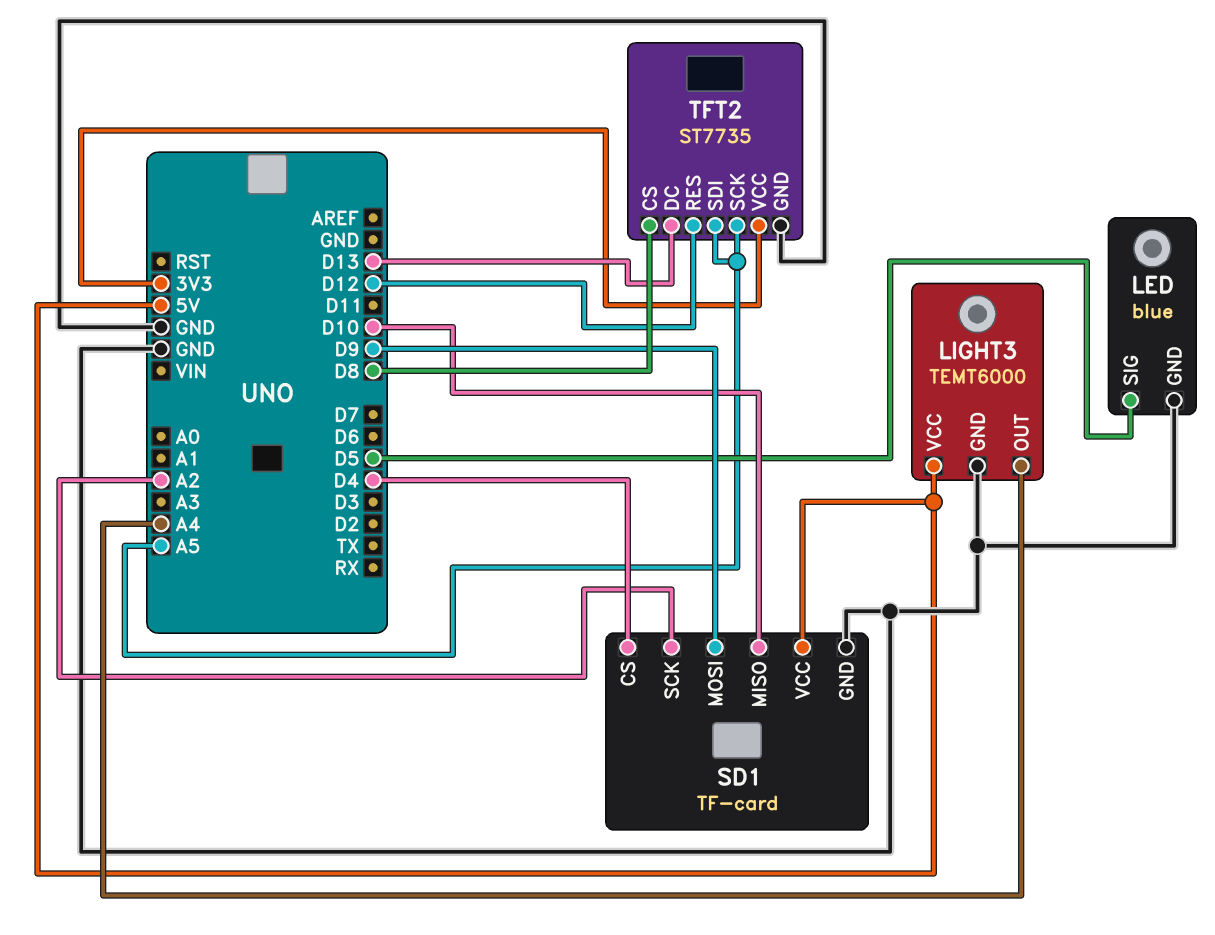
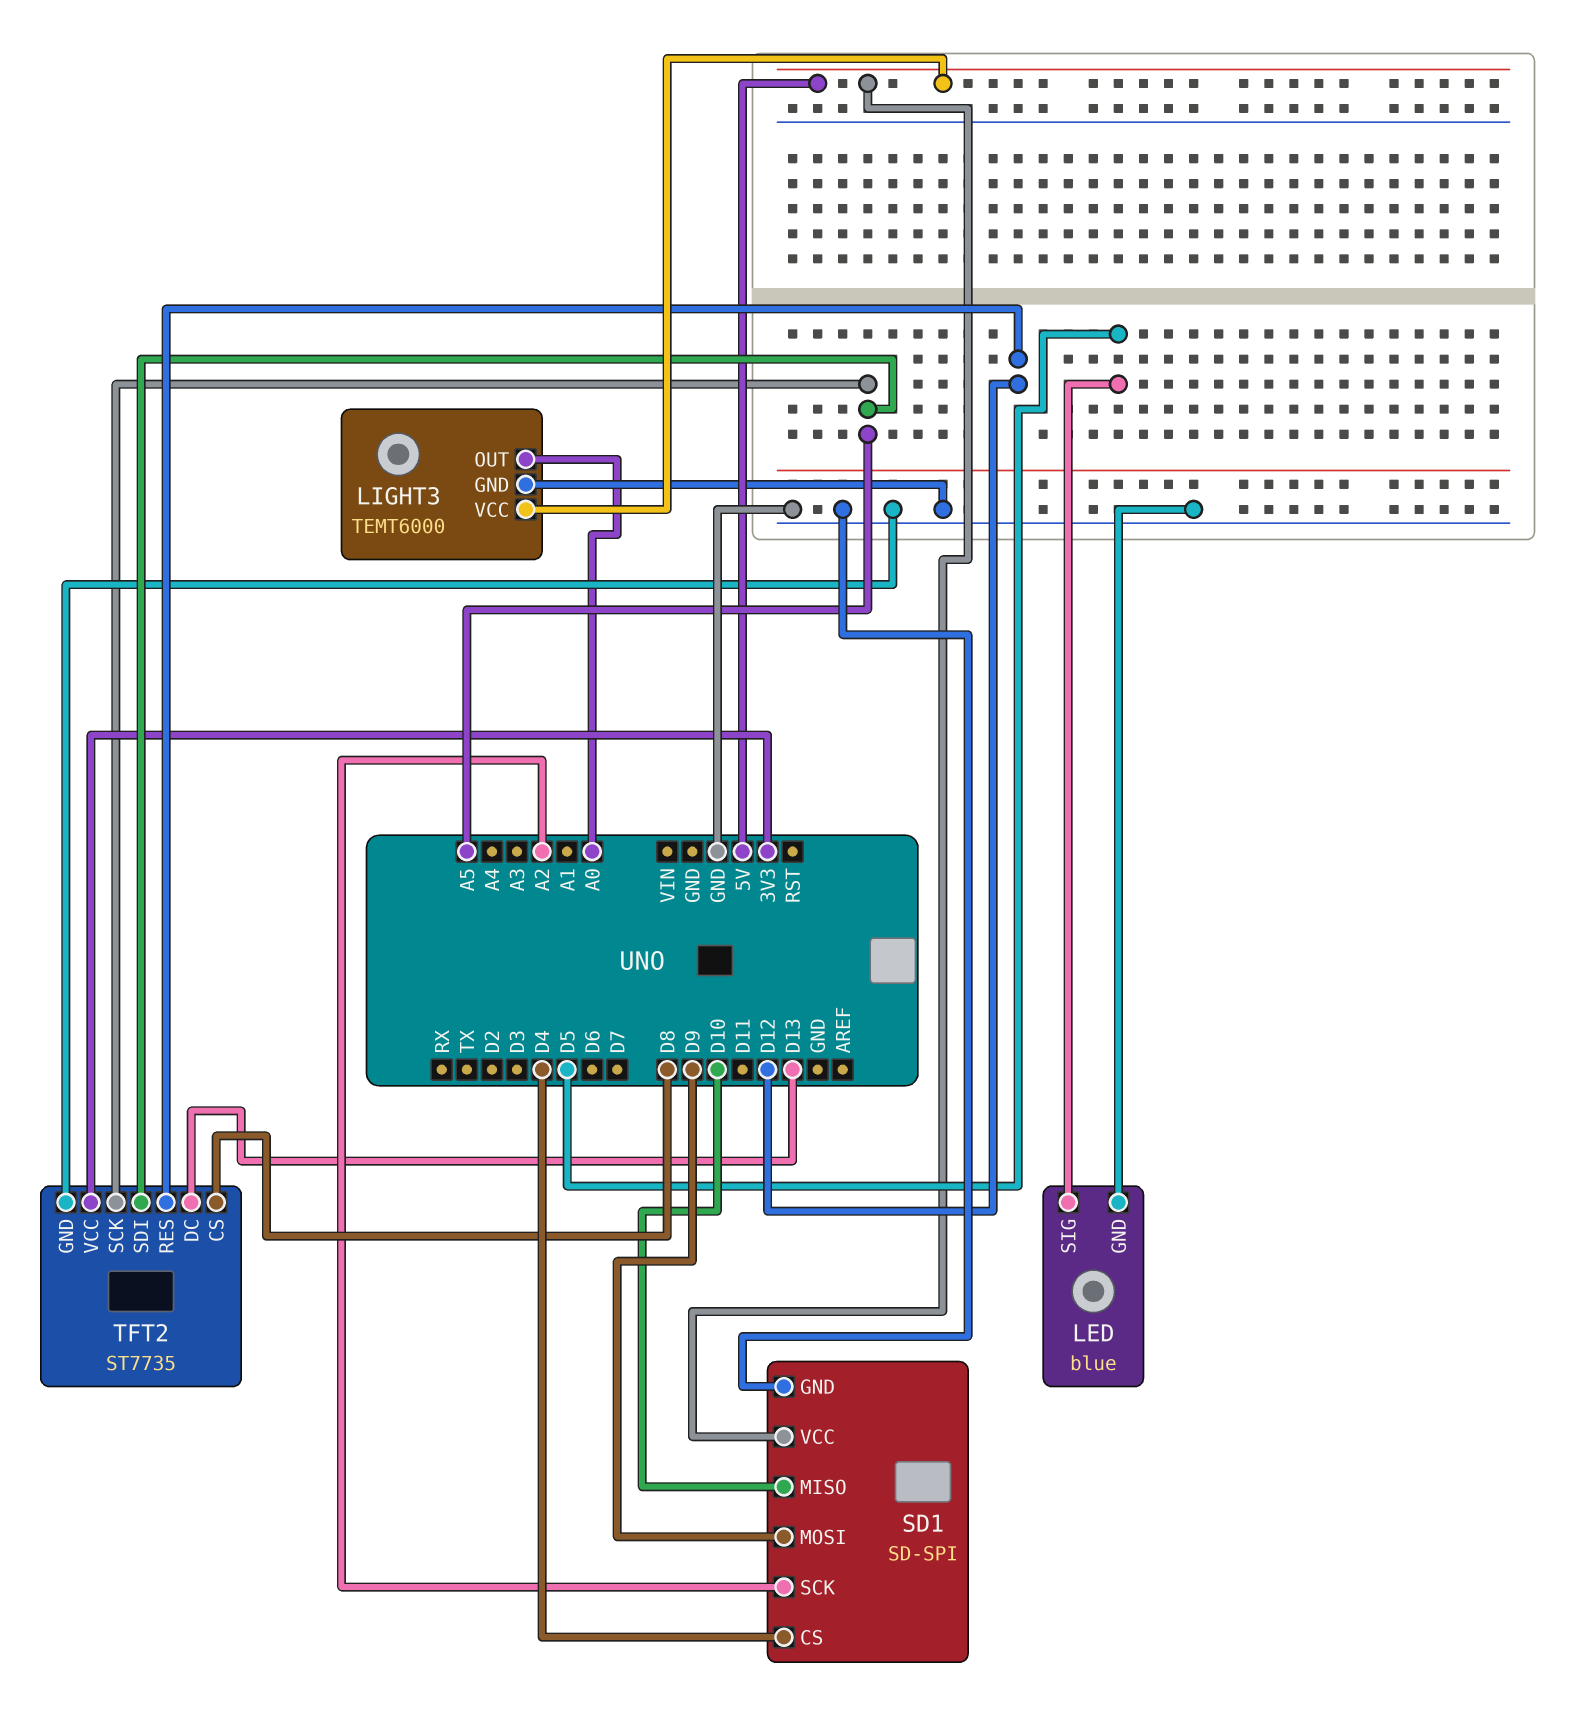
LIGHT3 pin OUT: A4 -> A0
SD1: TF-card -> SD-SPI

